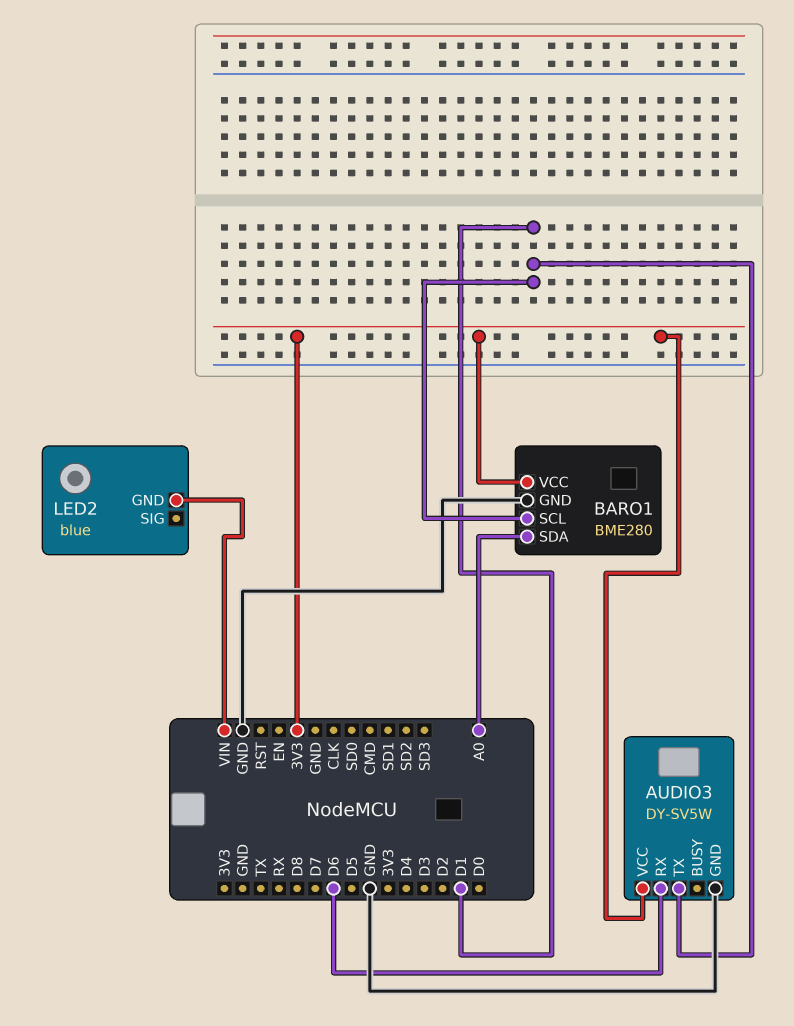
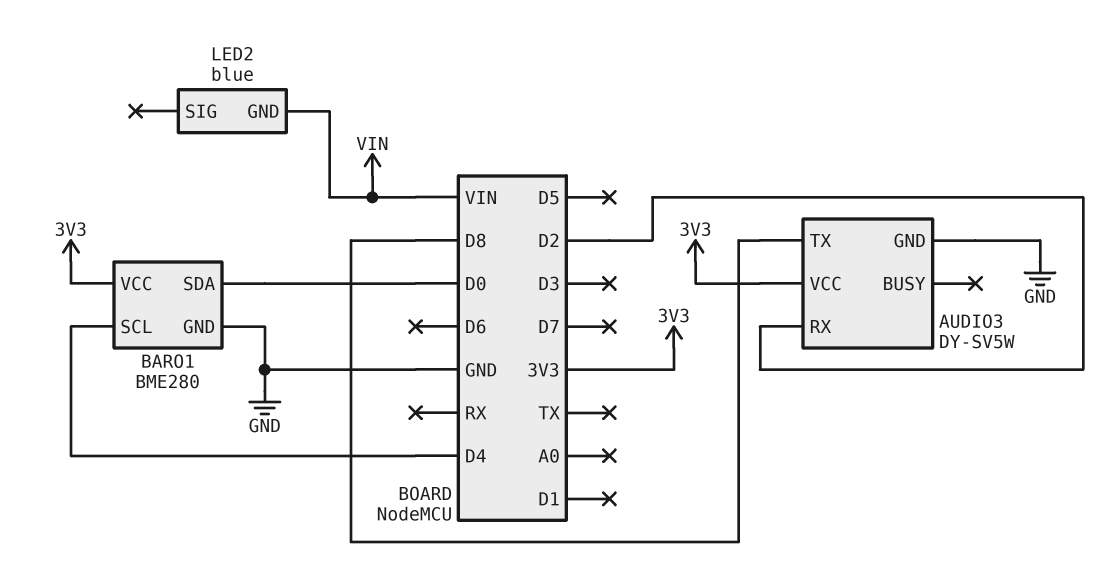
AUDIO3 pin RX: D6 -> D2
AUDIO3 pin TX: D1 -> D8
BARO1 pin SCL: D1 -> D4
BARO1 pin SDA: A0 -> D0

